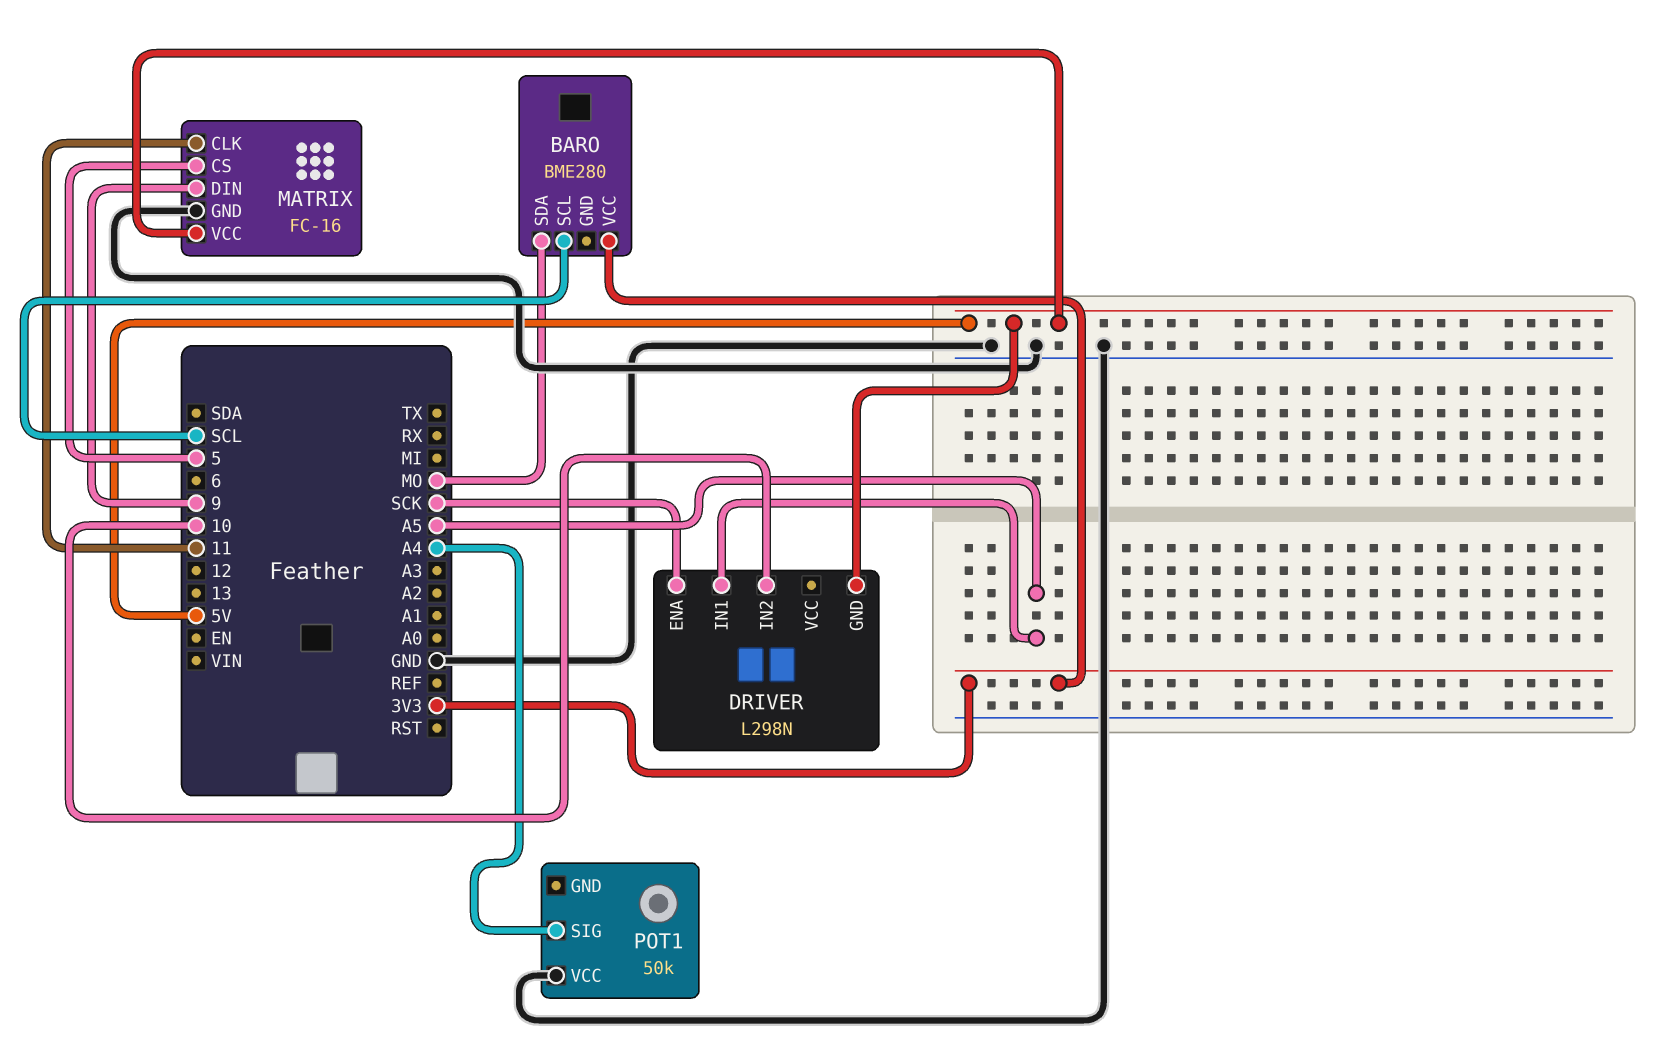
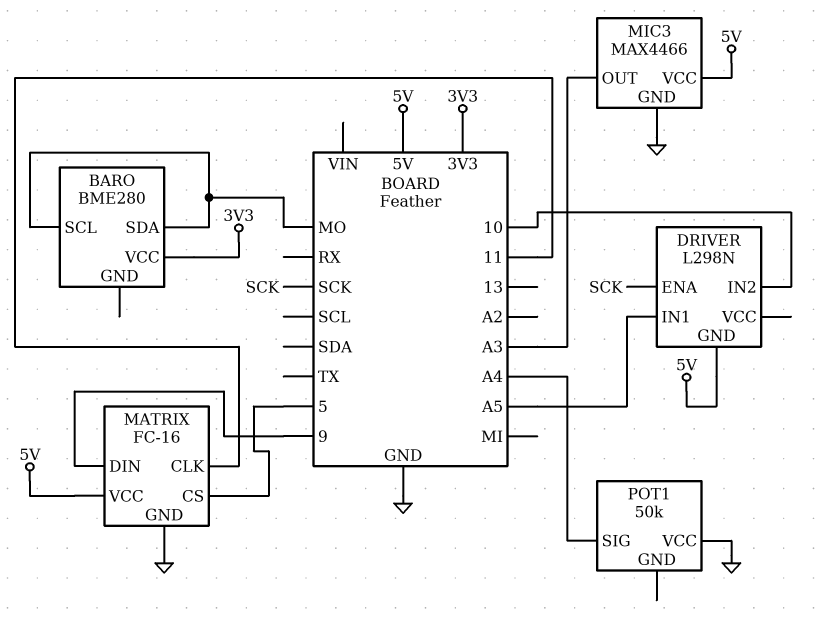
BARO pin SCL: SCL -> MO
MIC3: none -> MAX4466
MIC3 pin GND: none -> GND
MIC3 pin OUT: none -> A3
MIC3 pin VCC: none -> 5V

